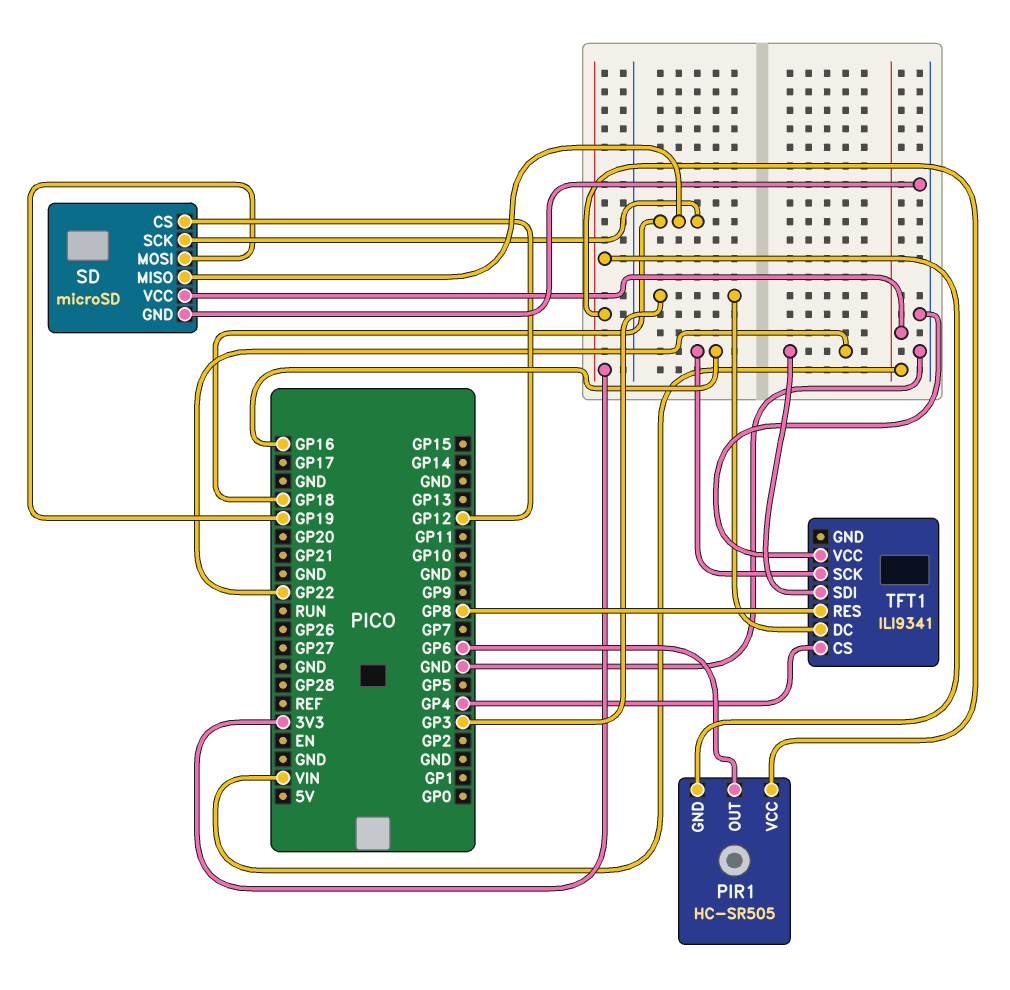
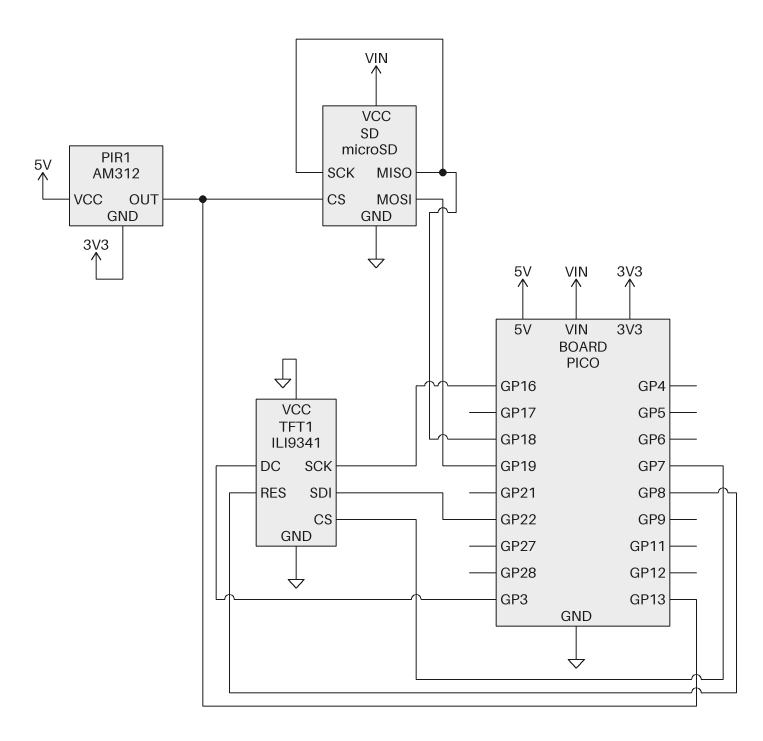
PIR1: HC-SR505 -> AM312
PIR1 pin OUT: GP6 -> GP13
PIR1 pin VCC: 3V3 -> 5V
SD pin CS: GP12 -> GP13
TFT1 pin CS: GP4 -> GP7
TFT1 pin GND: none -> GND

